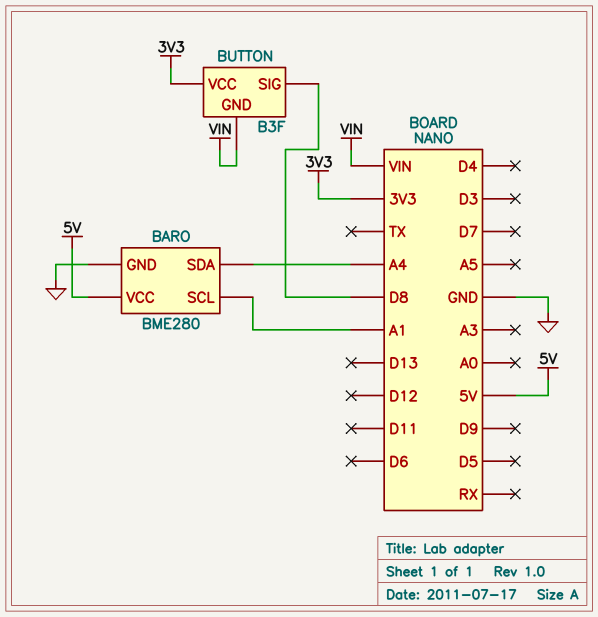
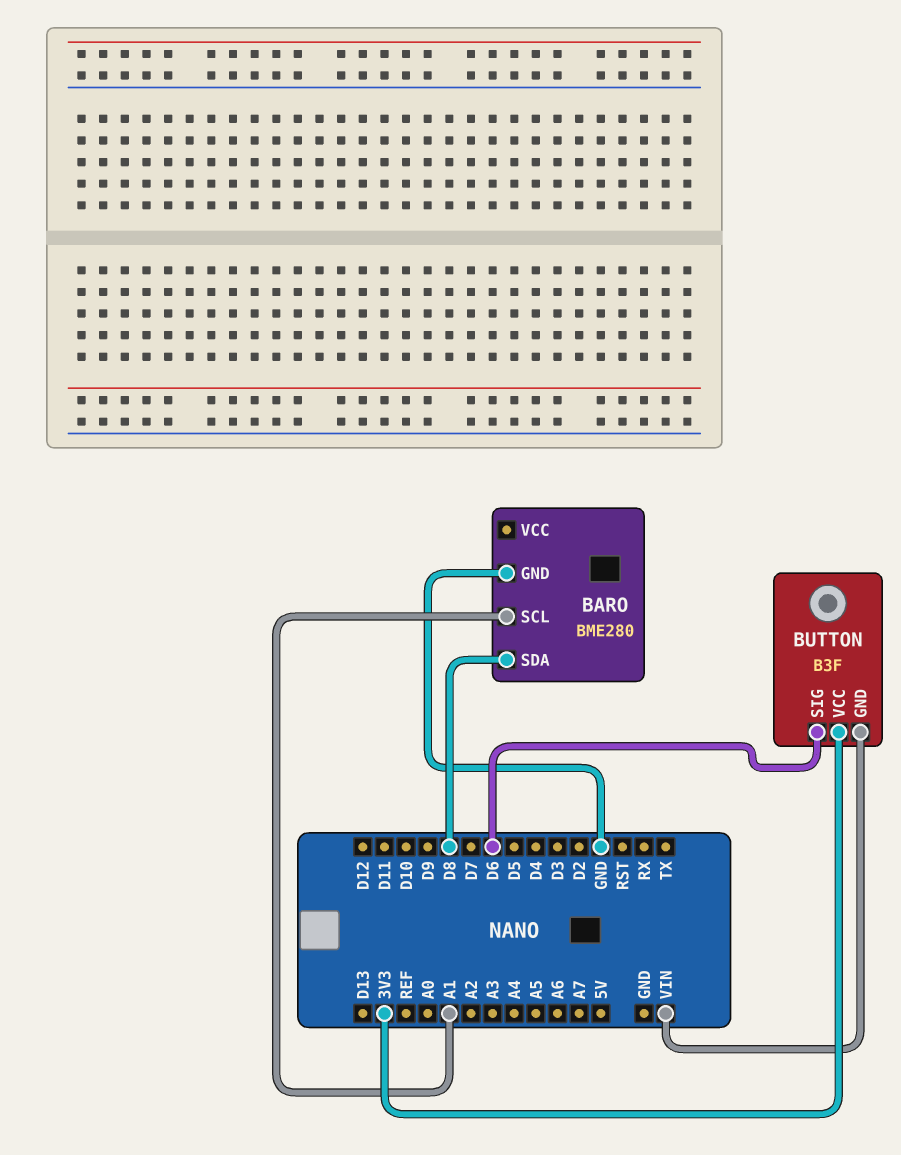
BARO pin SDA: A4 -> D8
BARO pin VCC: 5V -> none
BUTTON pin SIG: D8 -> D6

